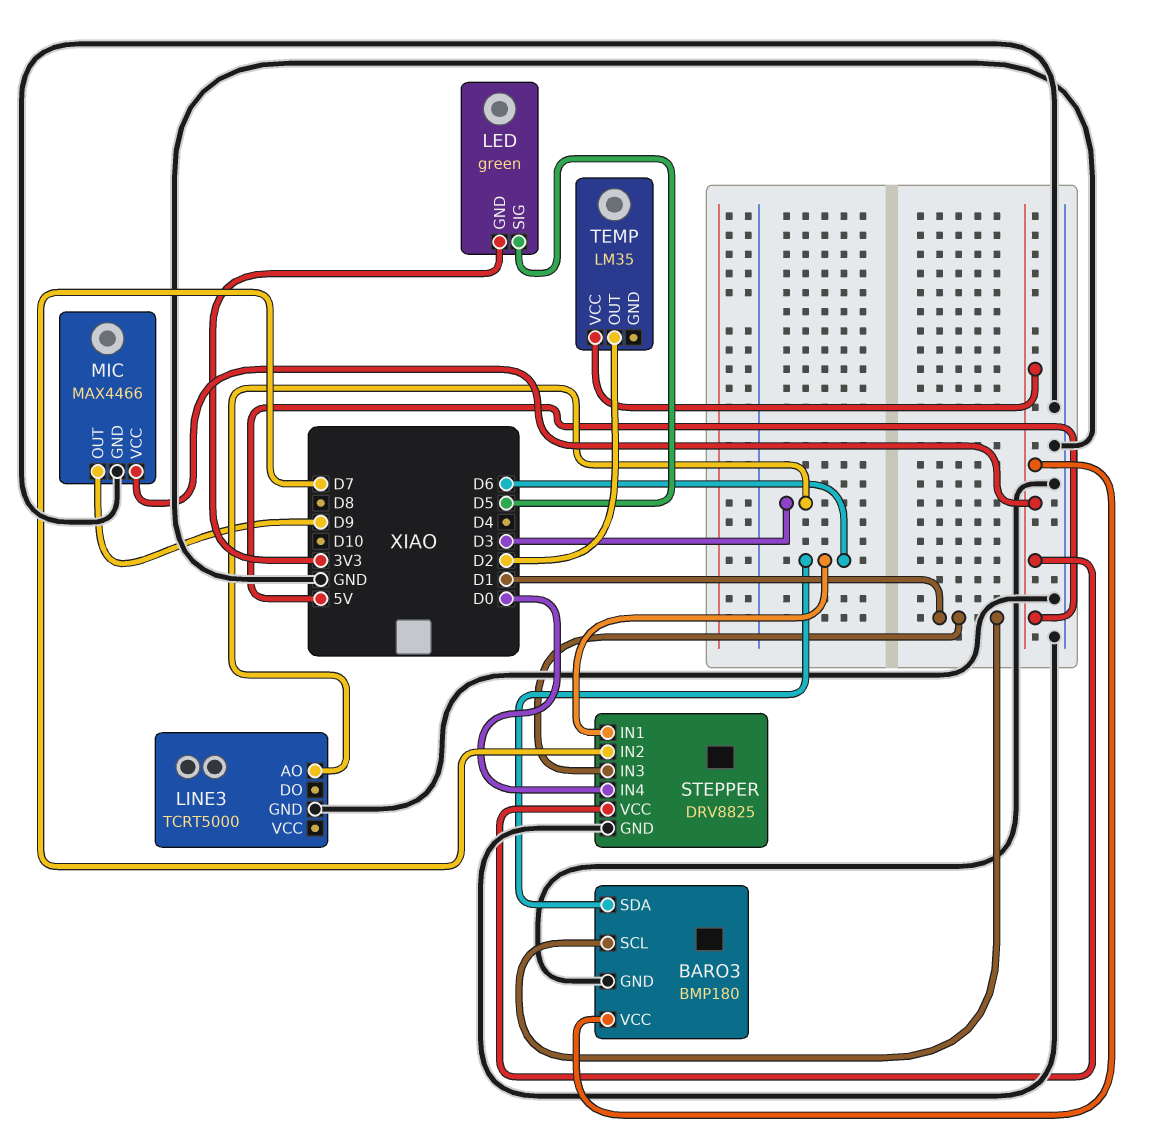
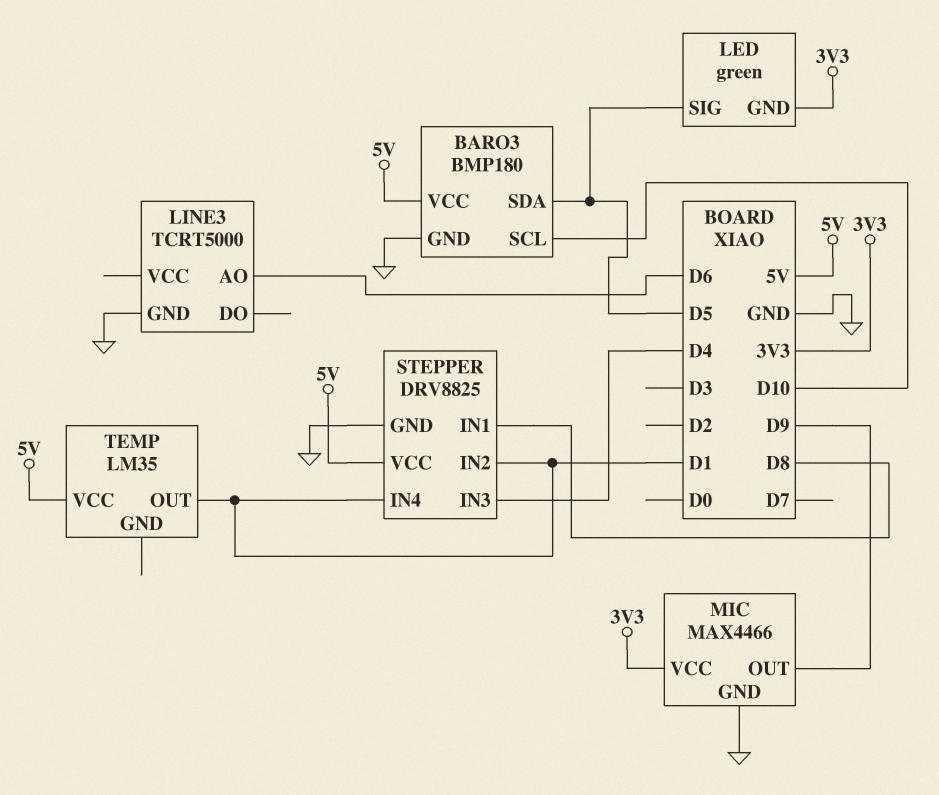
BARO3 pin SCL: D1 -> D10
BARO3 pin SDA: D6 -> D5
LINE3 pin AO: D3 -> D6
MIC pin VCC: 5V -> 3V3
STEPPER pin IN1: D6 -> D8
STEPPER pin IN2: D7 -> D1
STEPPER pin IN3: D1 -> D4
STEPPER pin IN4: D0 -> D1
TEMP pin OUT: D2 -> D1

